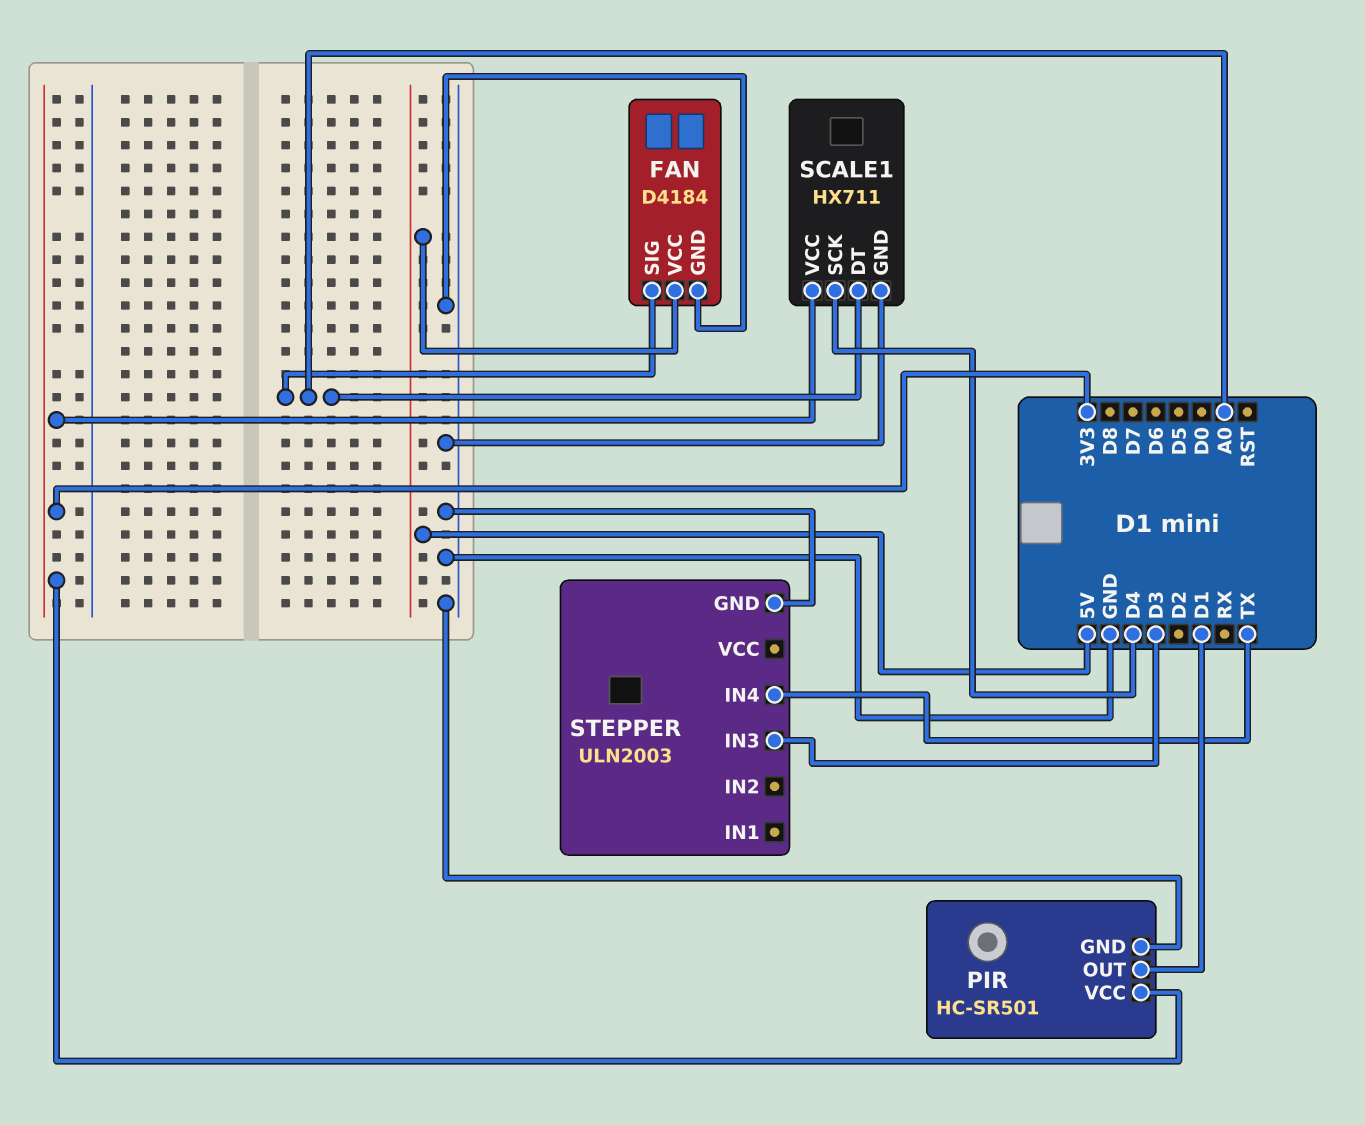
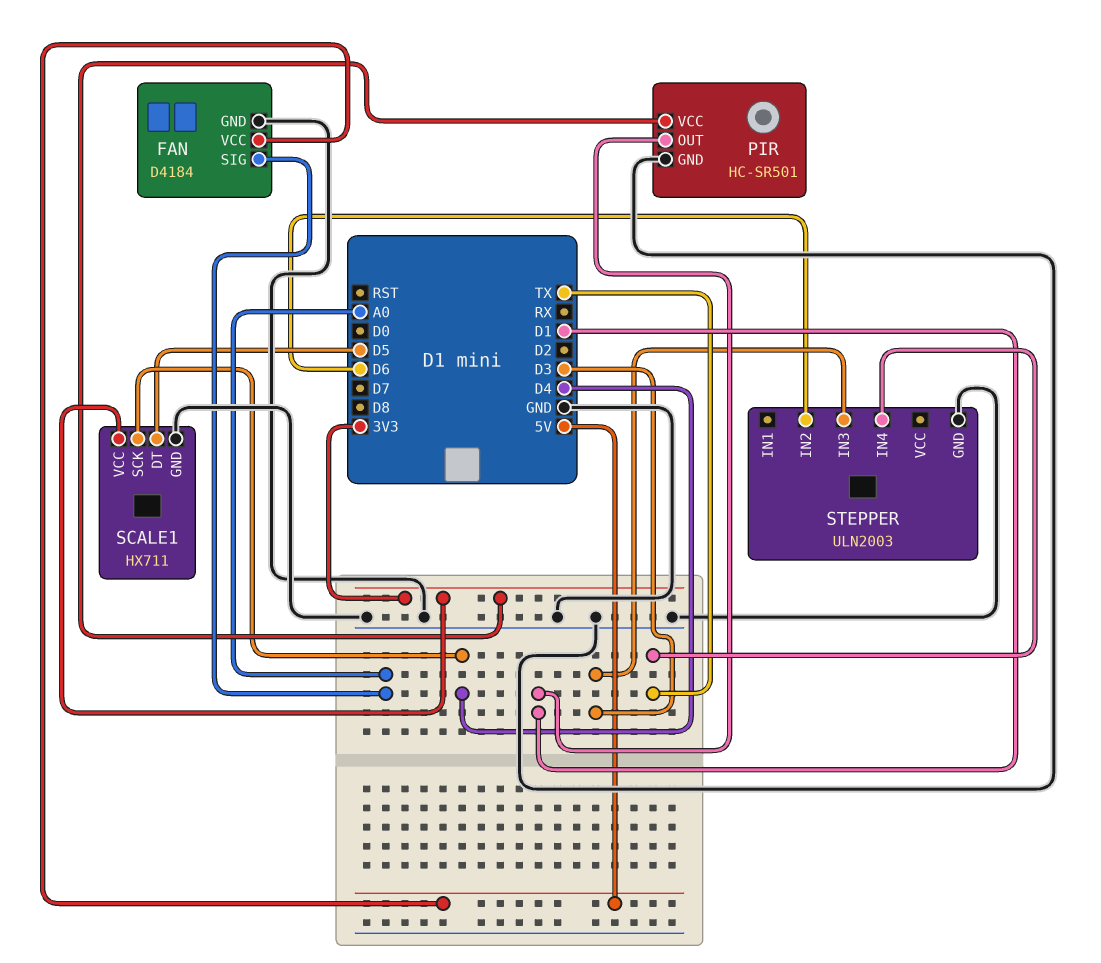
SCALE1 pin DT: A0 -> D5
STEPPER pin IN2: none -> D6

